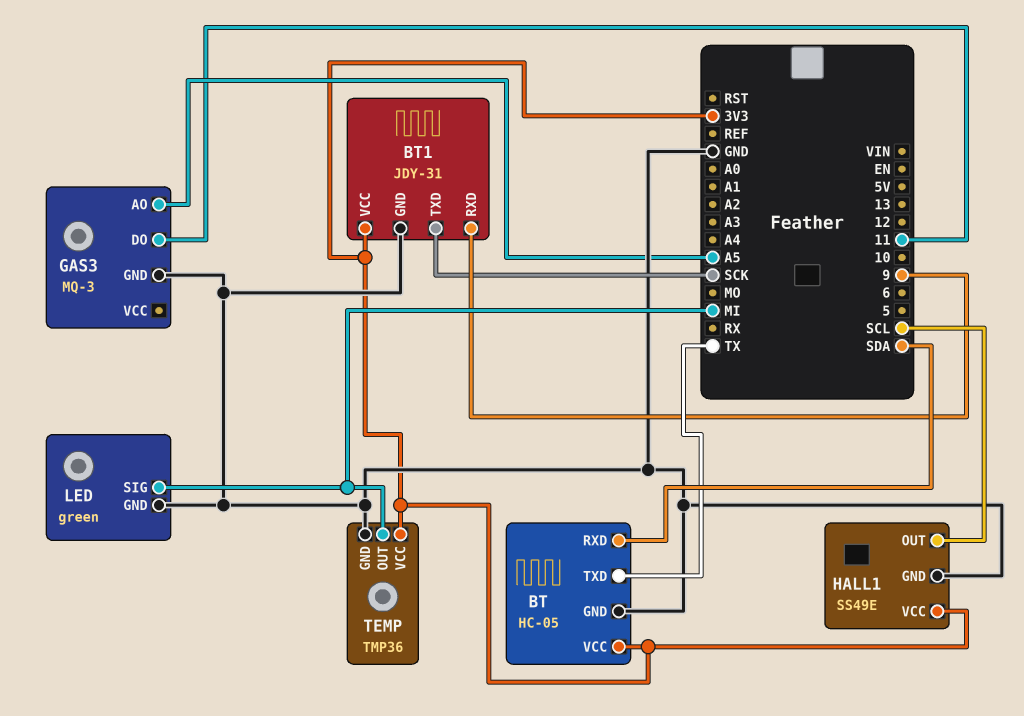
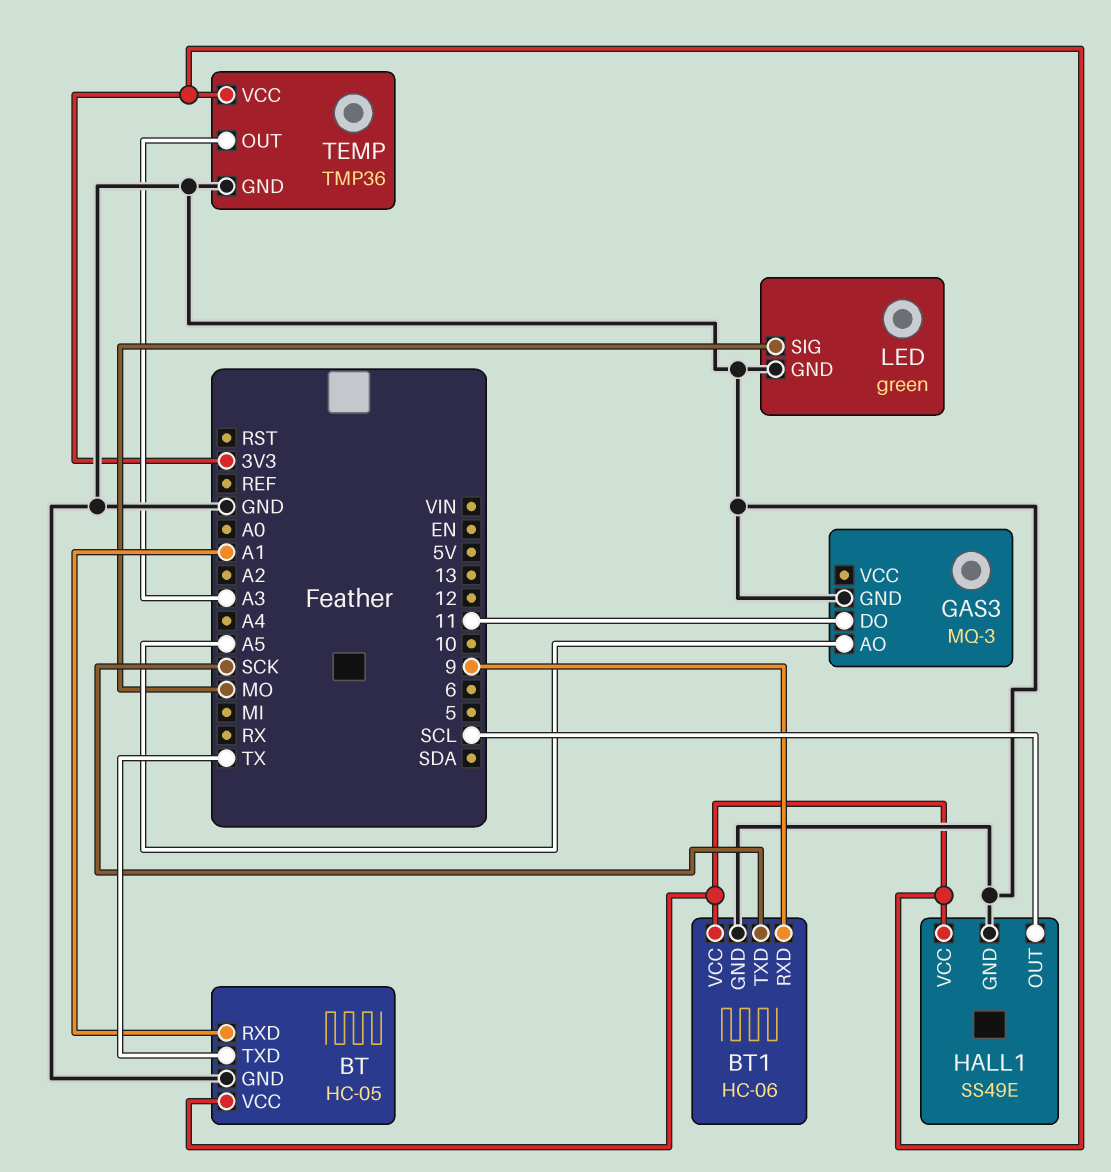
BT pin RXD: SDA -> A1
BT1: JDY-31 -> HC-06
LED pin SIG: MI -> MO
TEMP pin OUT: MI -> A3

